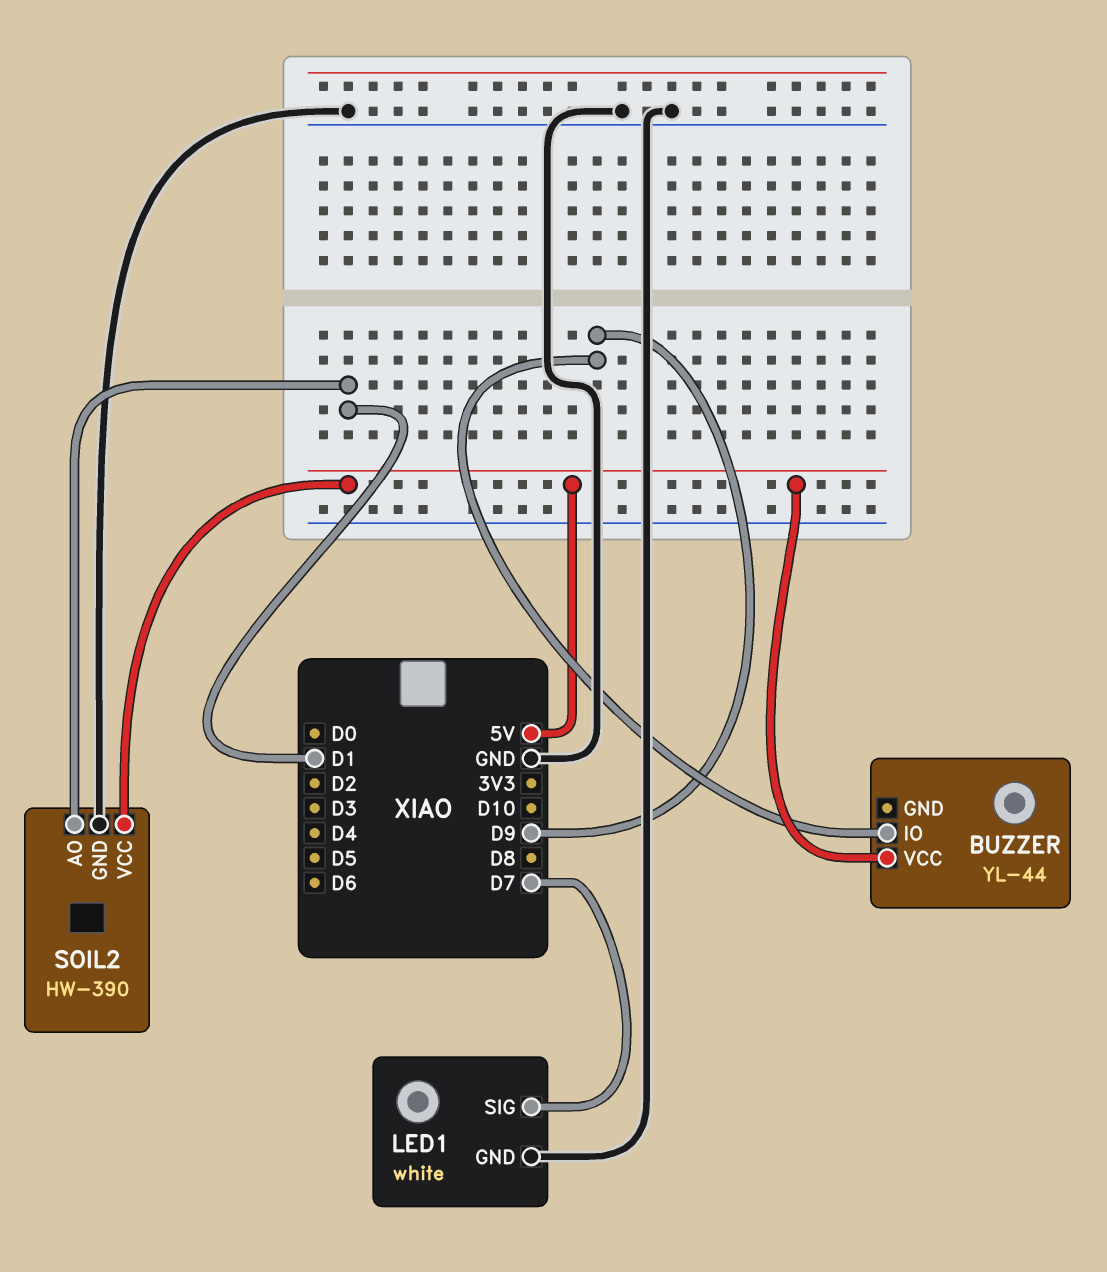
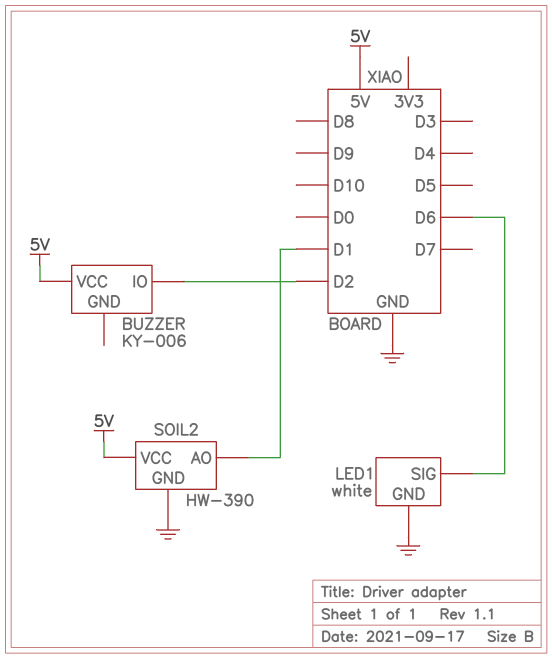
BUZZER: YL-44 -> KY-006
BUZZER pin IO: D9 -> D2
LED1 pin SIG: D7 -> D6

